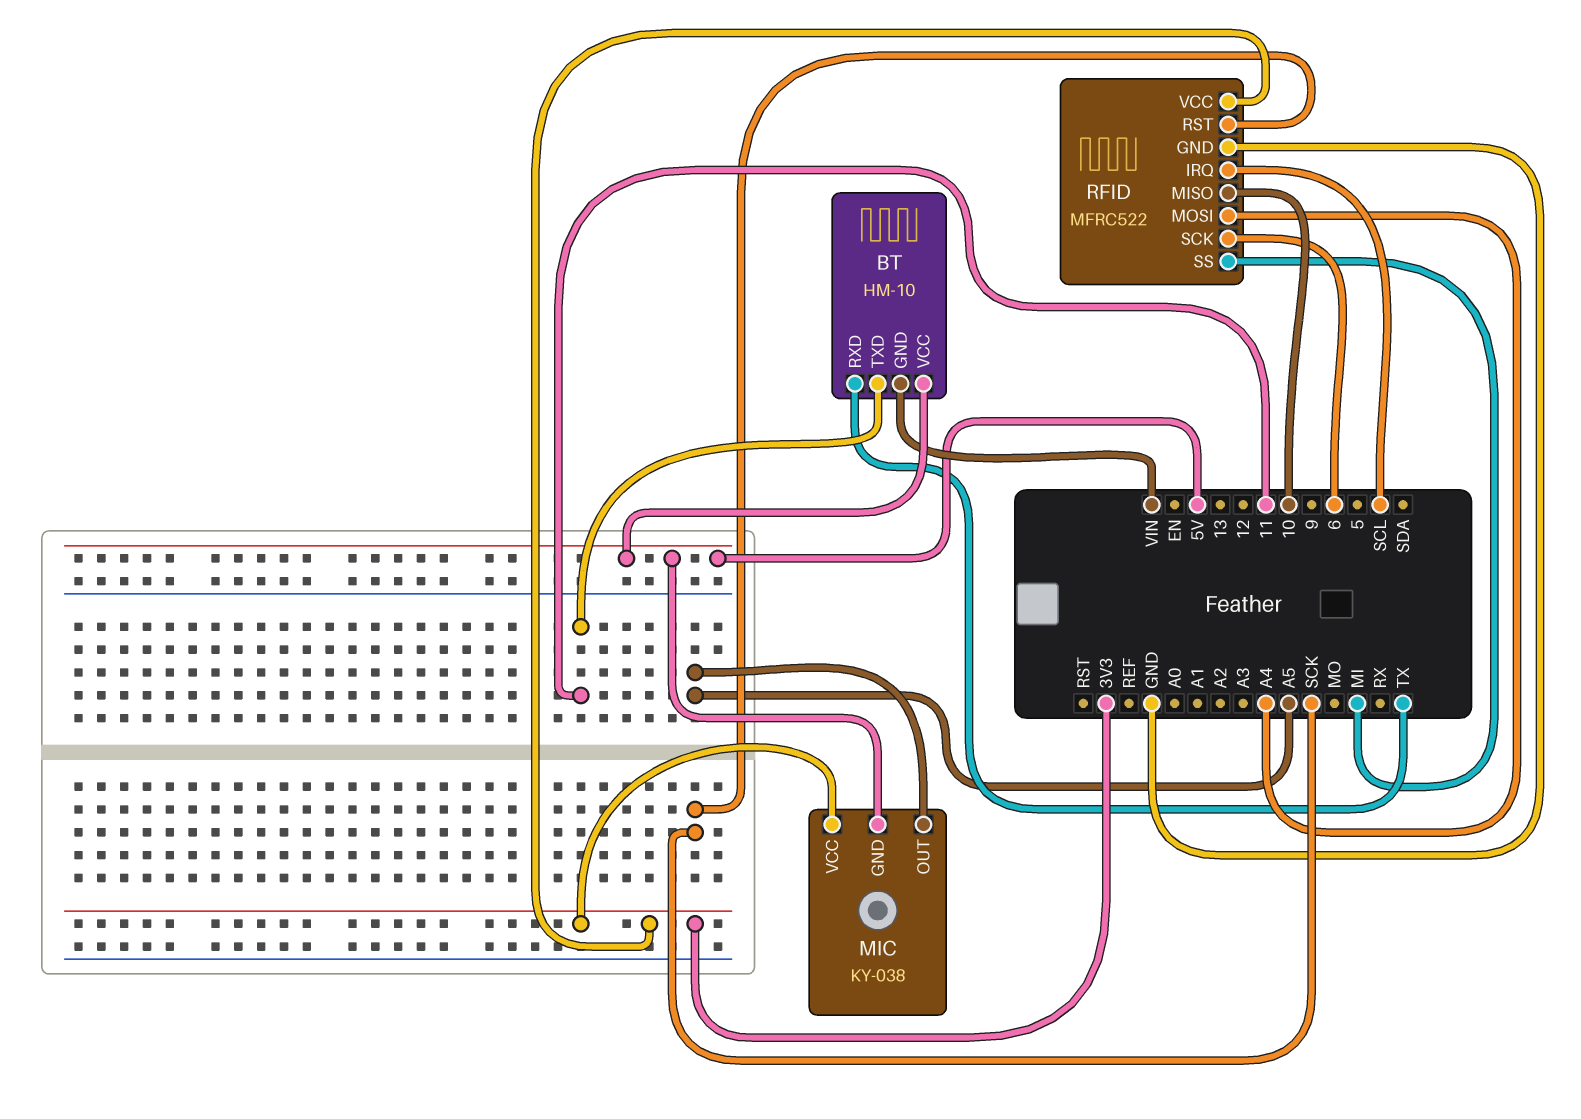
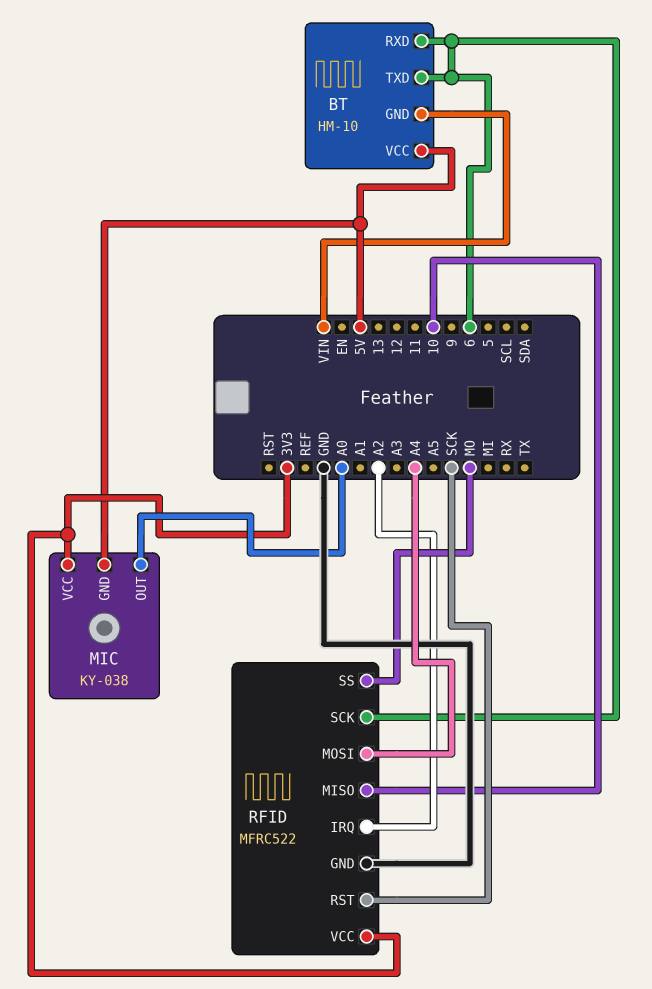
BT pin RXD: TX -> 6
BT pin TXD: 11 -> 6
MIC pin OUT: A5 -> A0
RFID pin IRQ: SCL -> A2
RFID pin SS: MI -> MO

